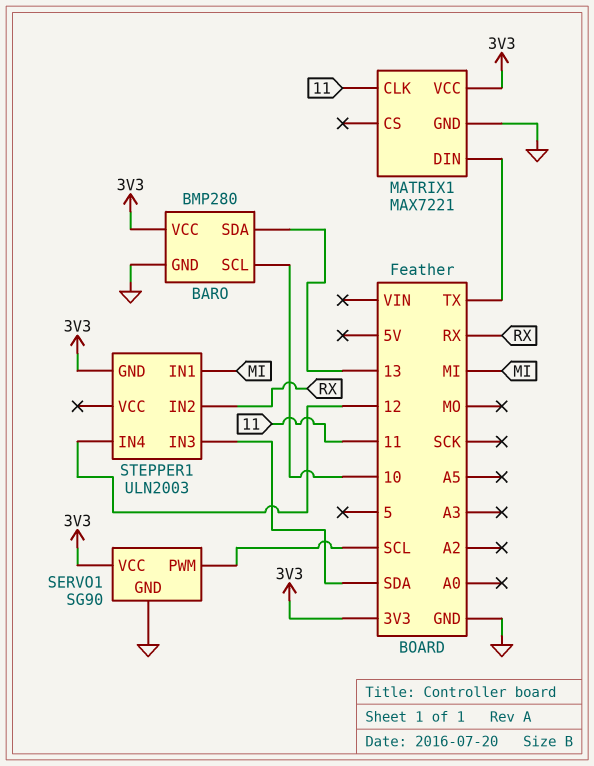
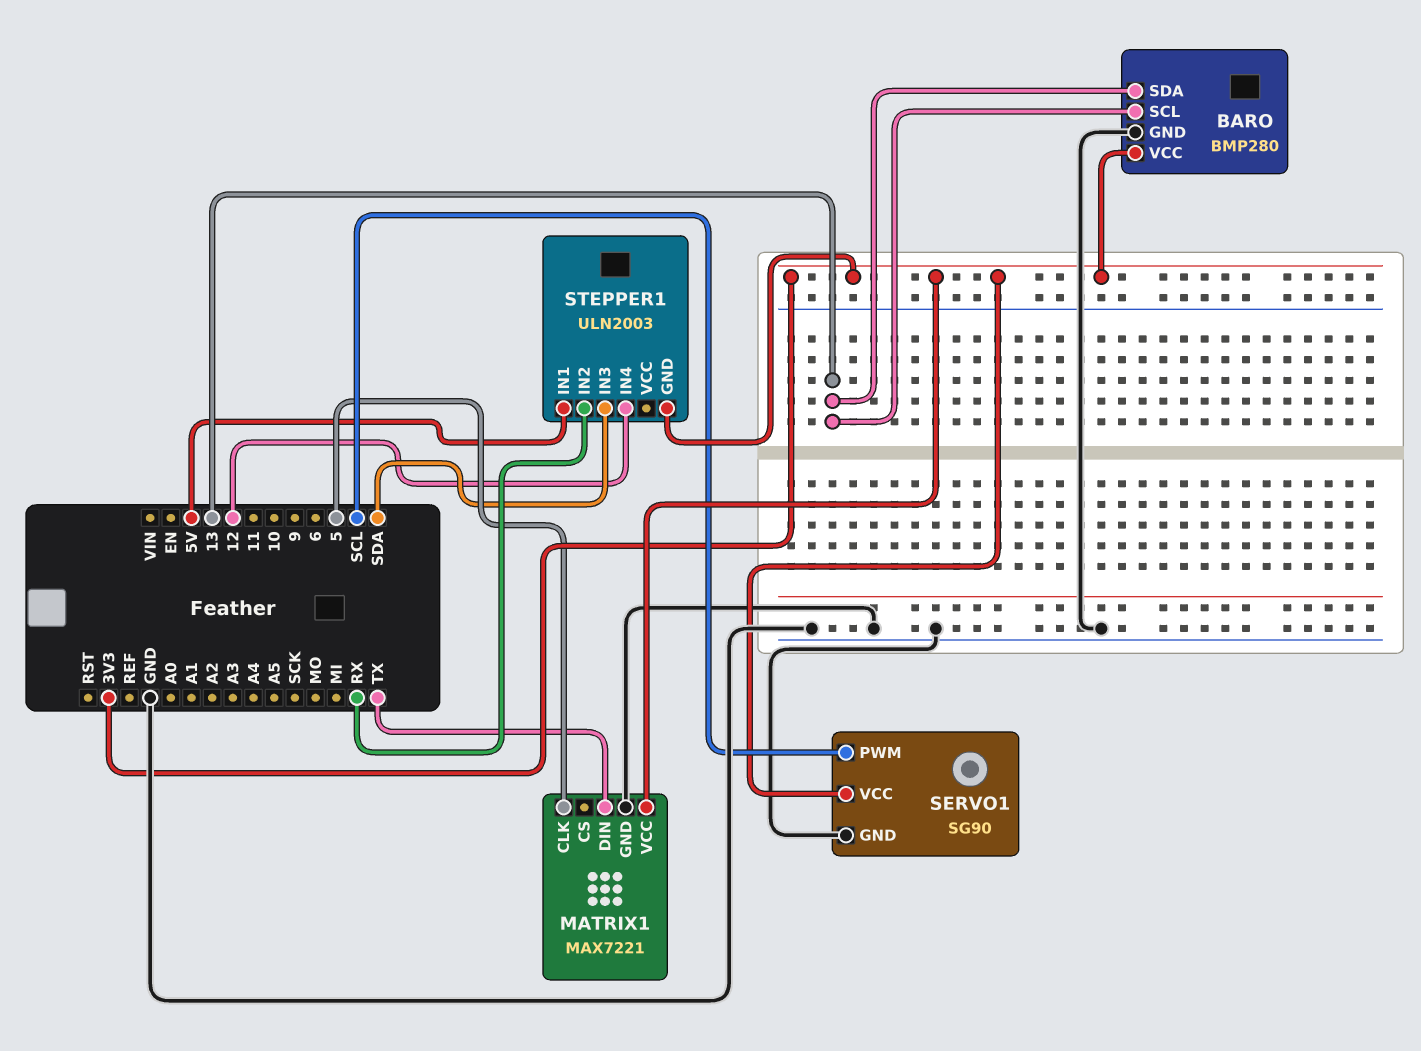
BARO pin SCL: 10 -> 13
MATRIX1 pin CLK: 11 -> 5
STEPPER1 pin IN1: MI -> 5V

